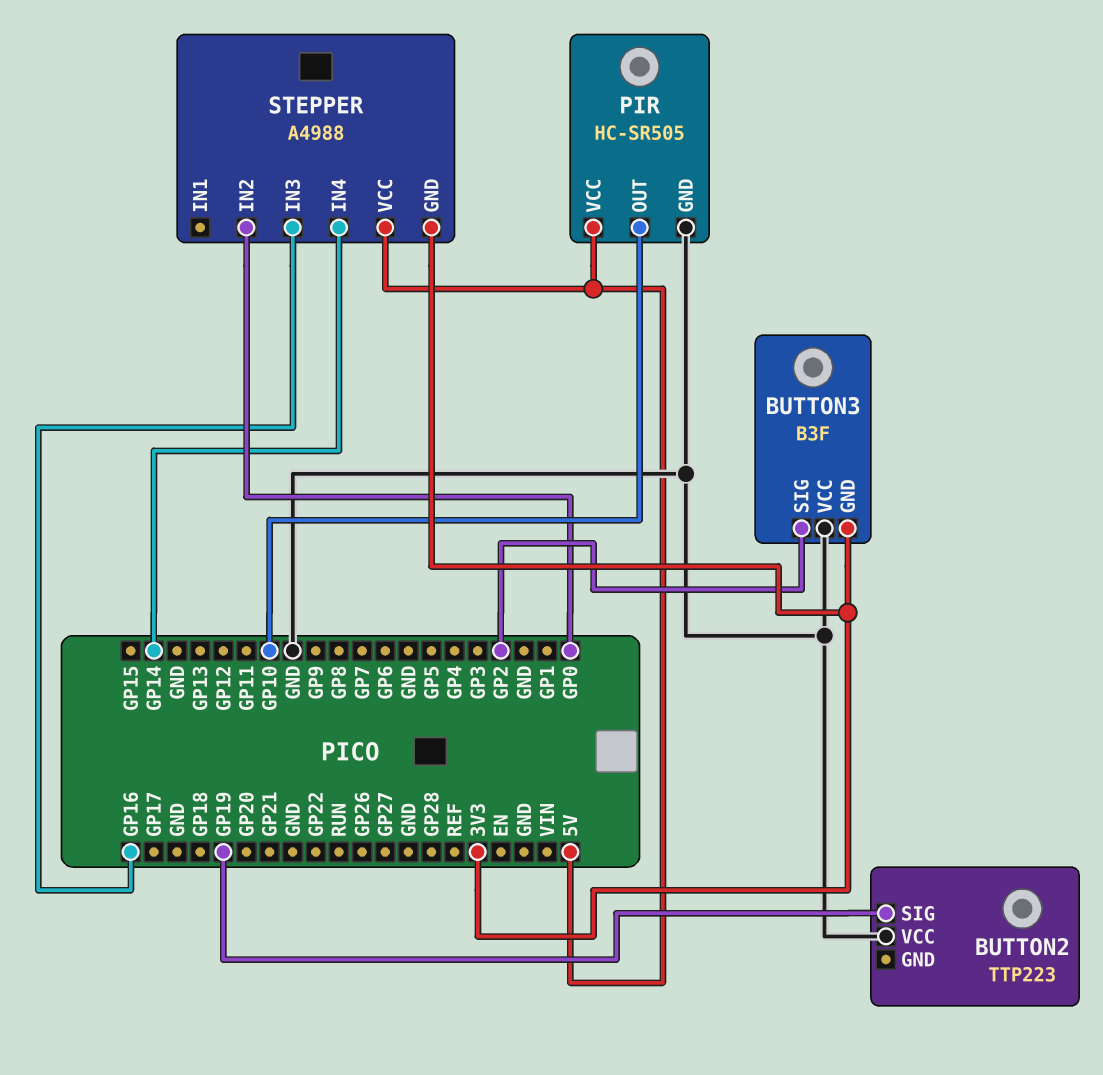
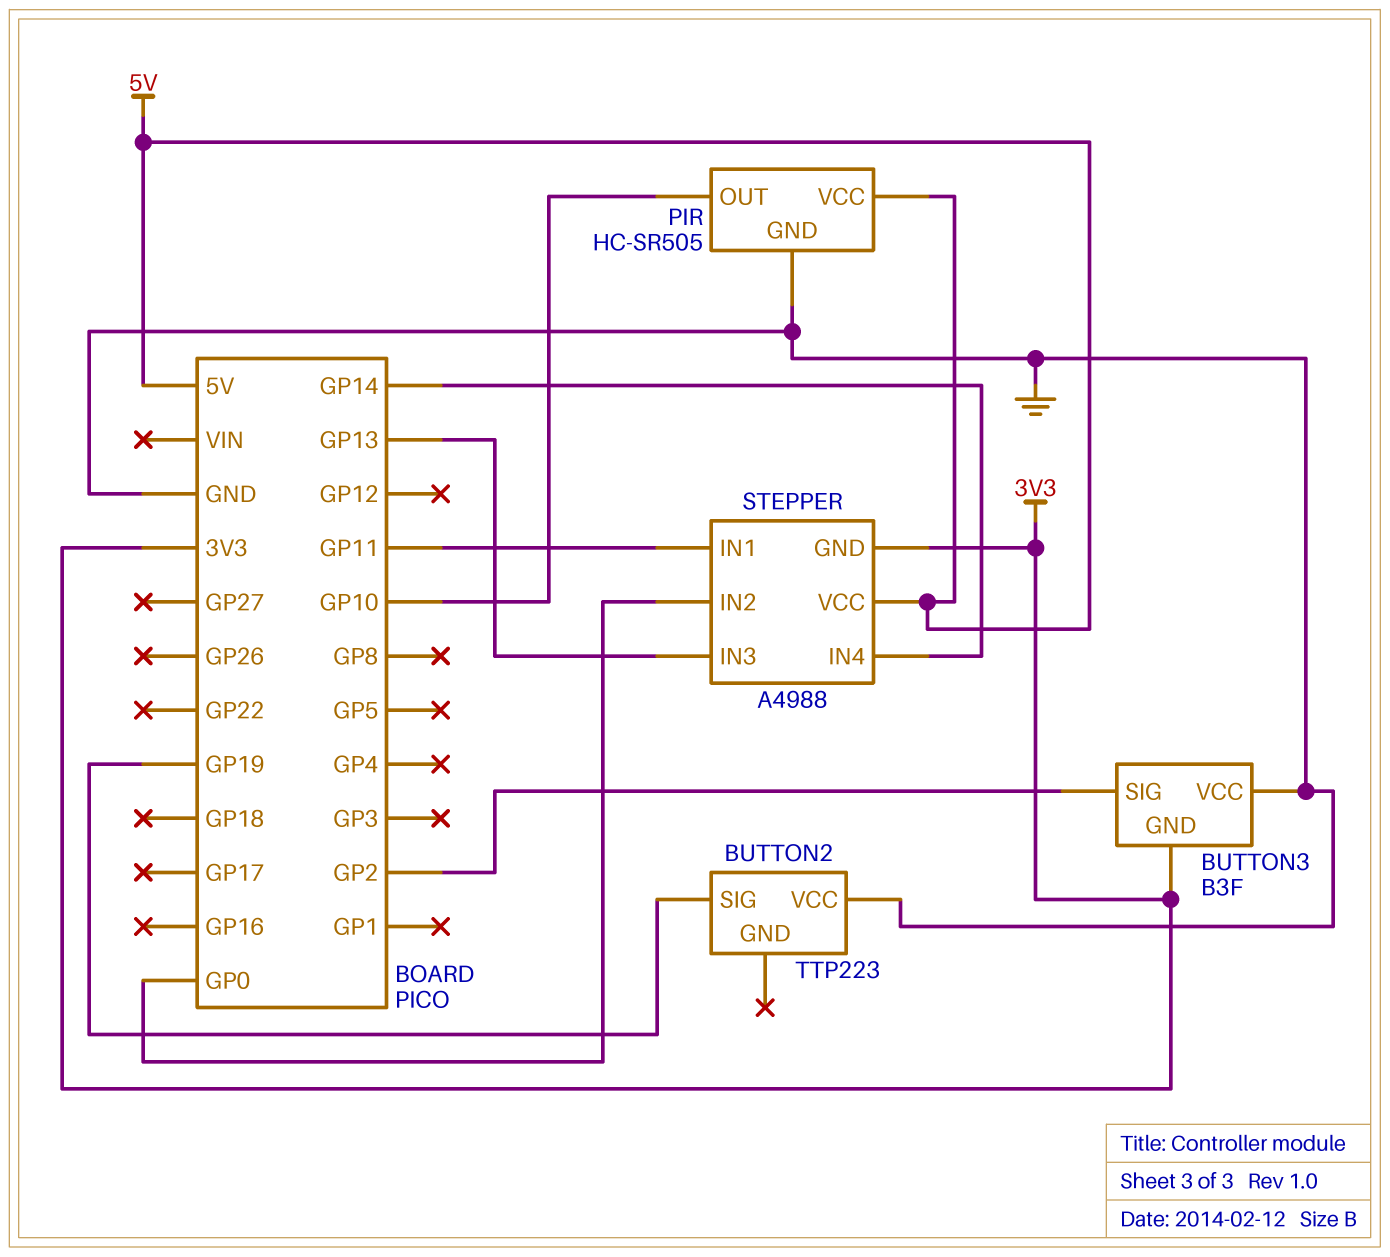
STEPPER pin IN1: none -> GP11
STEPPER pin IN3: GP16 -> GP13

